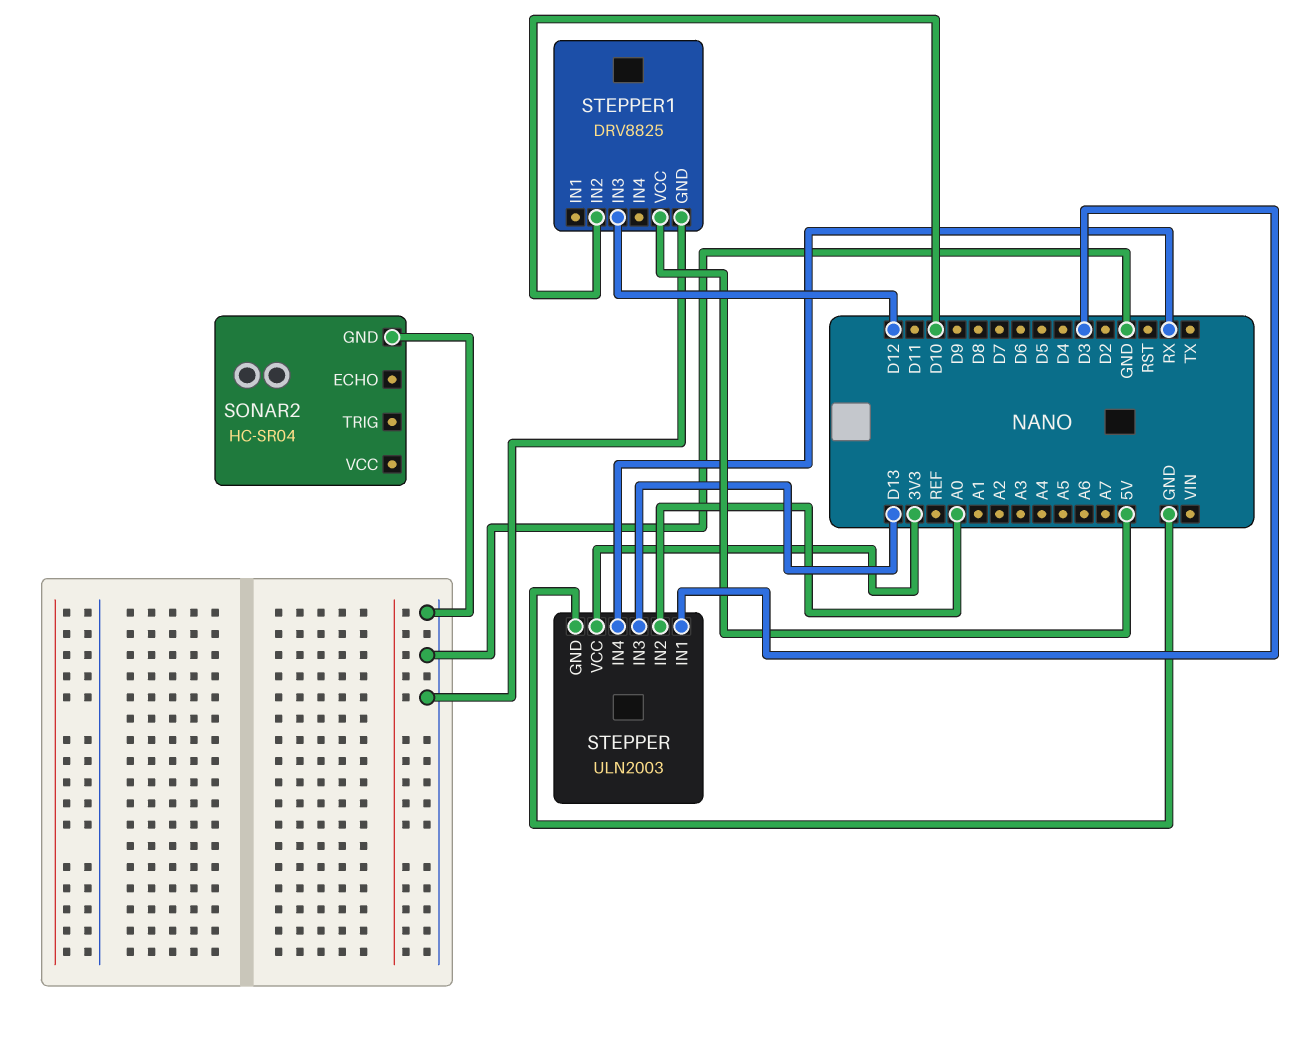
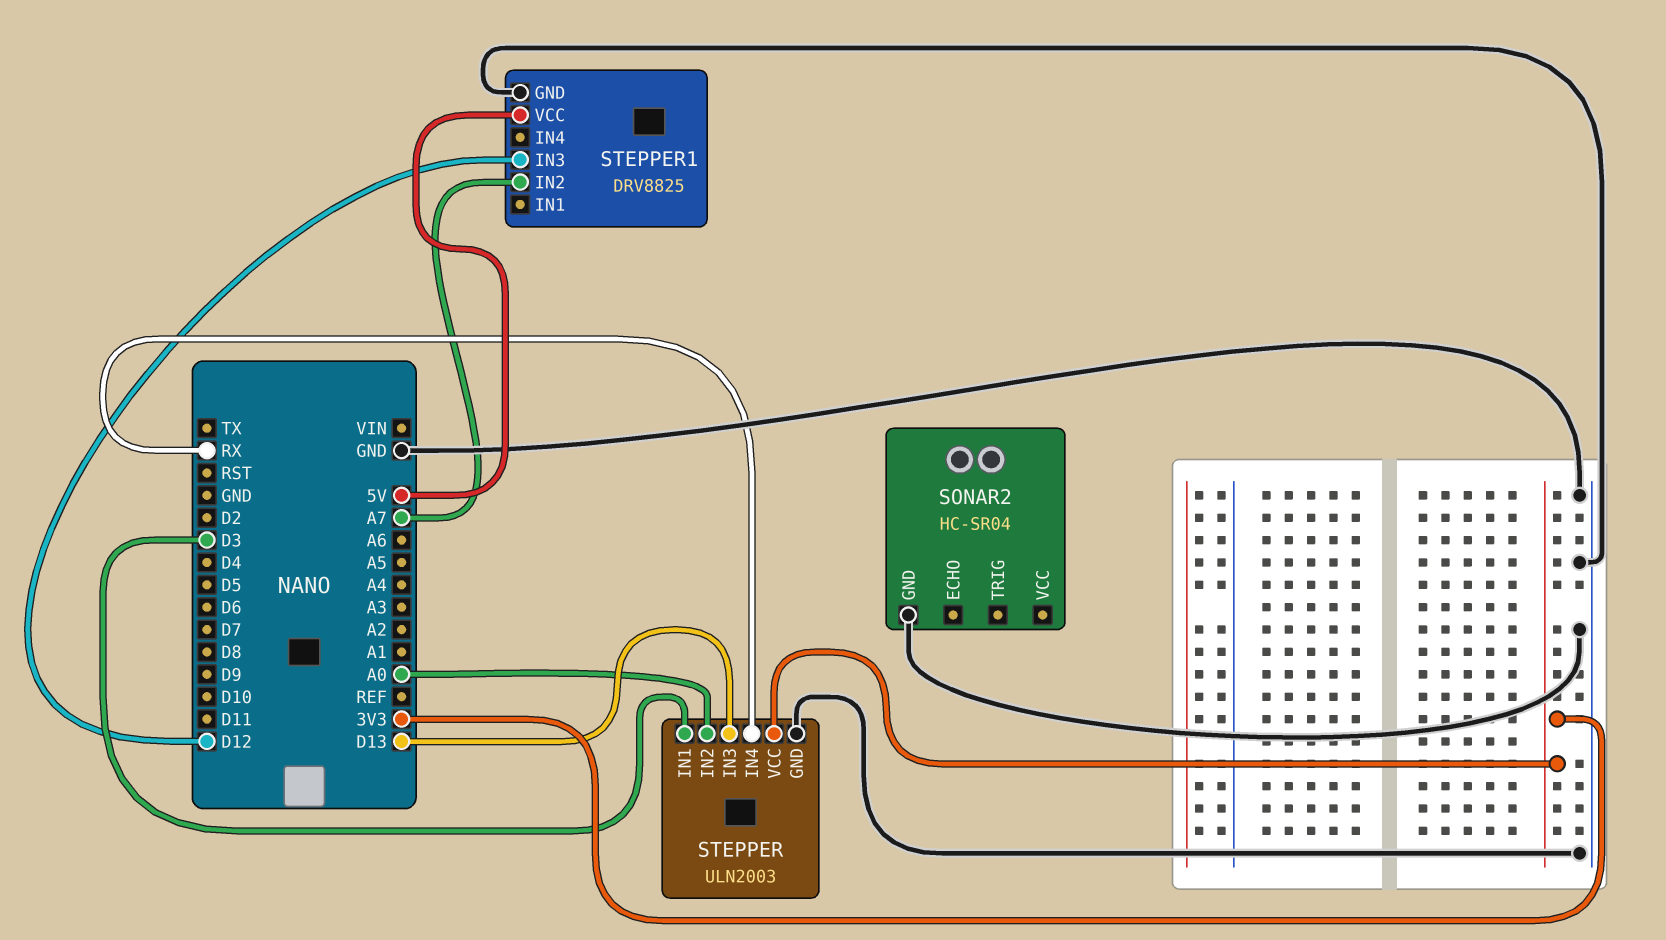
STEPPER1 pin IN2: D10 -> A7

